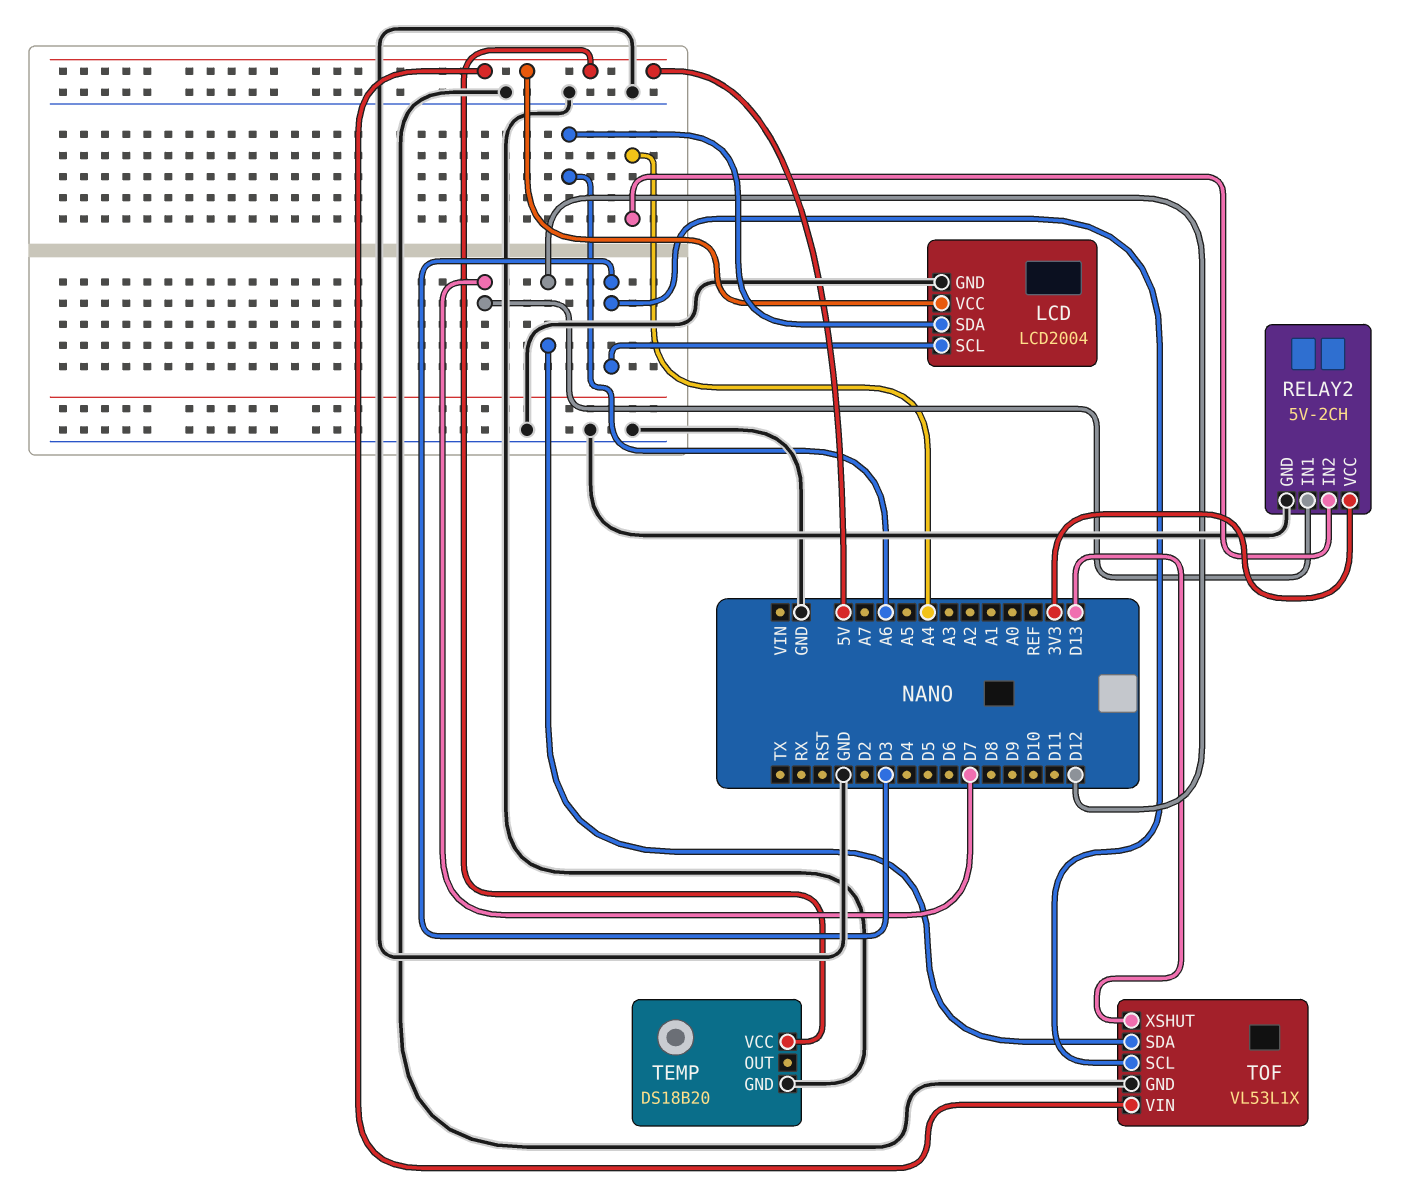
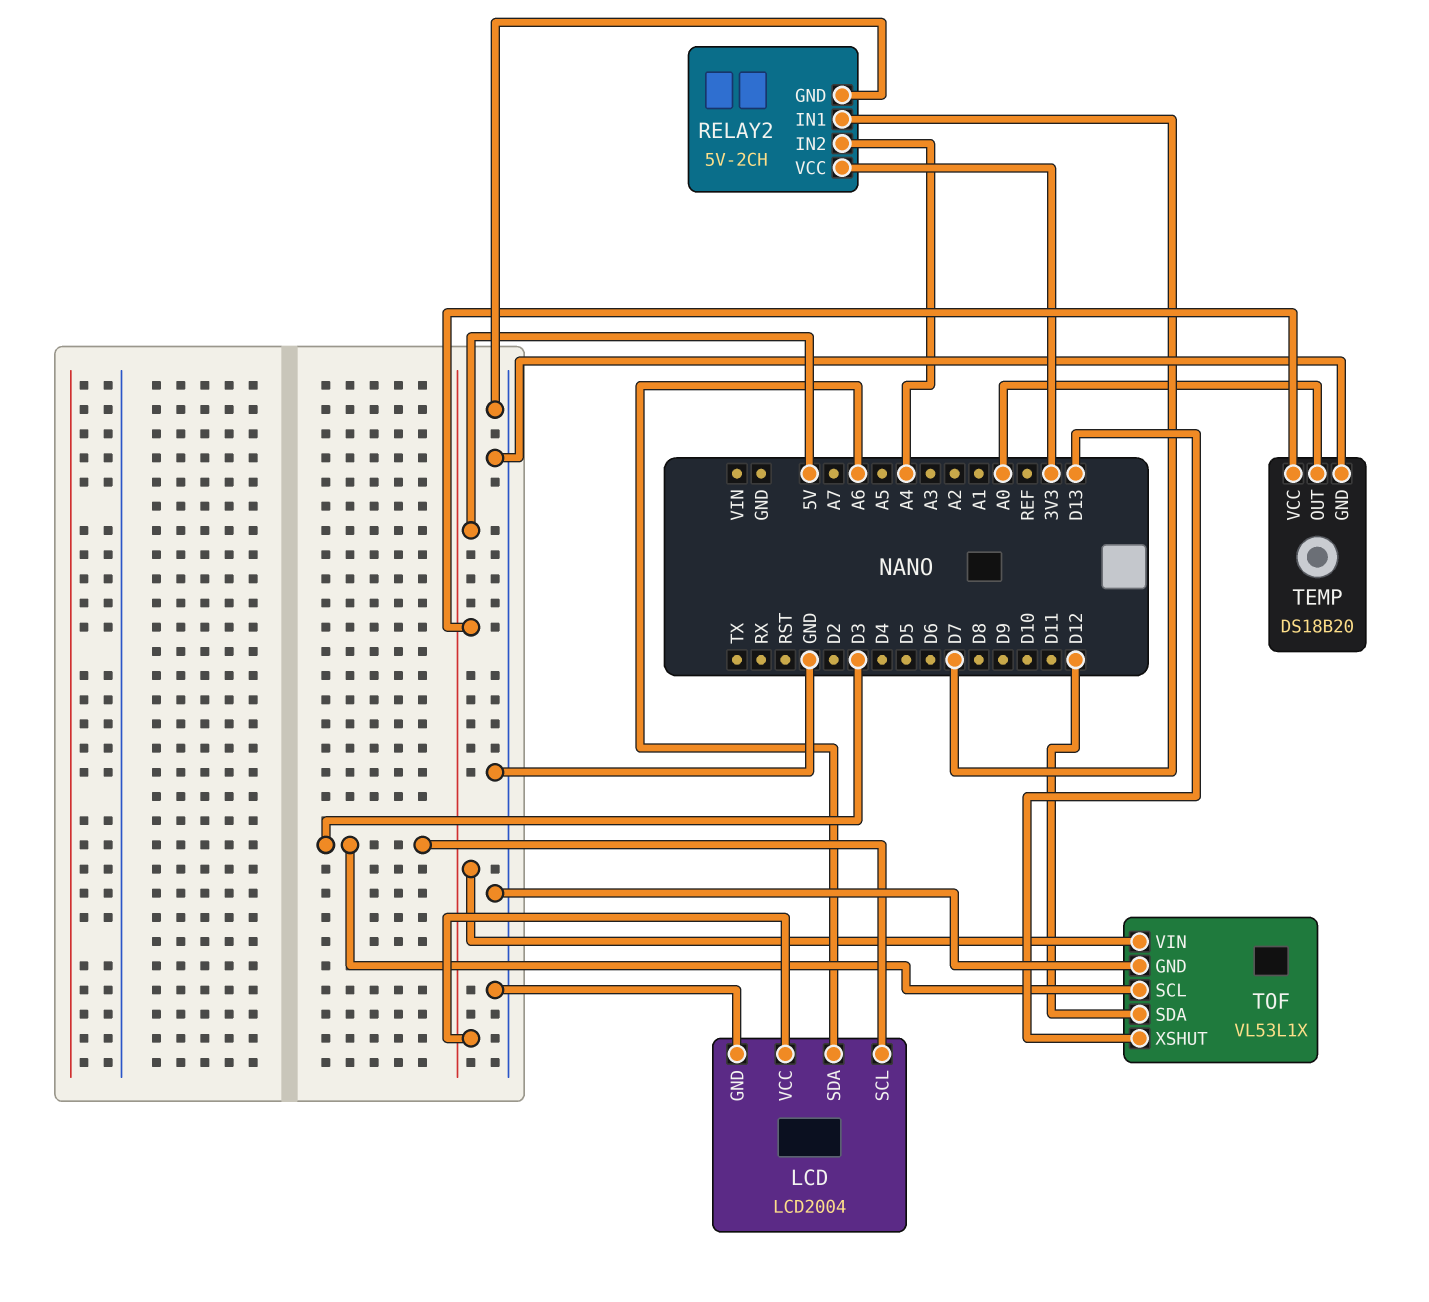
TEMP pin OUT: none -> A0

